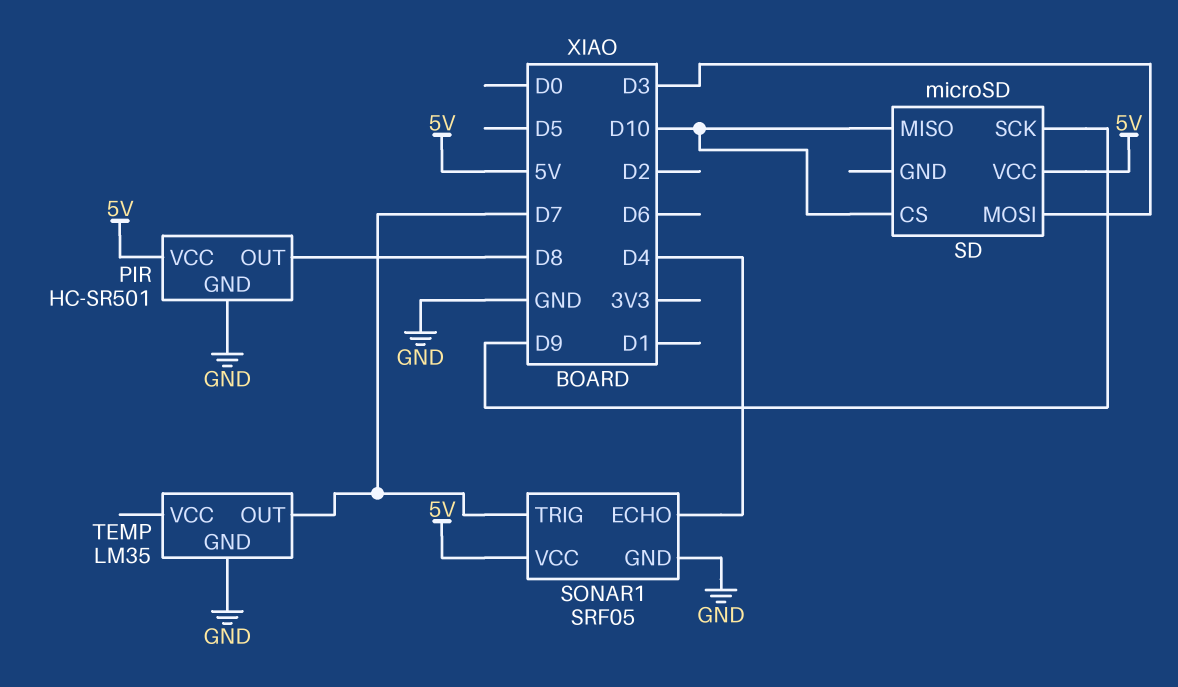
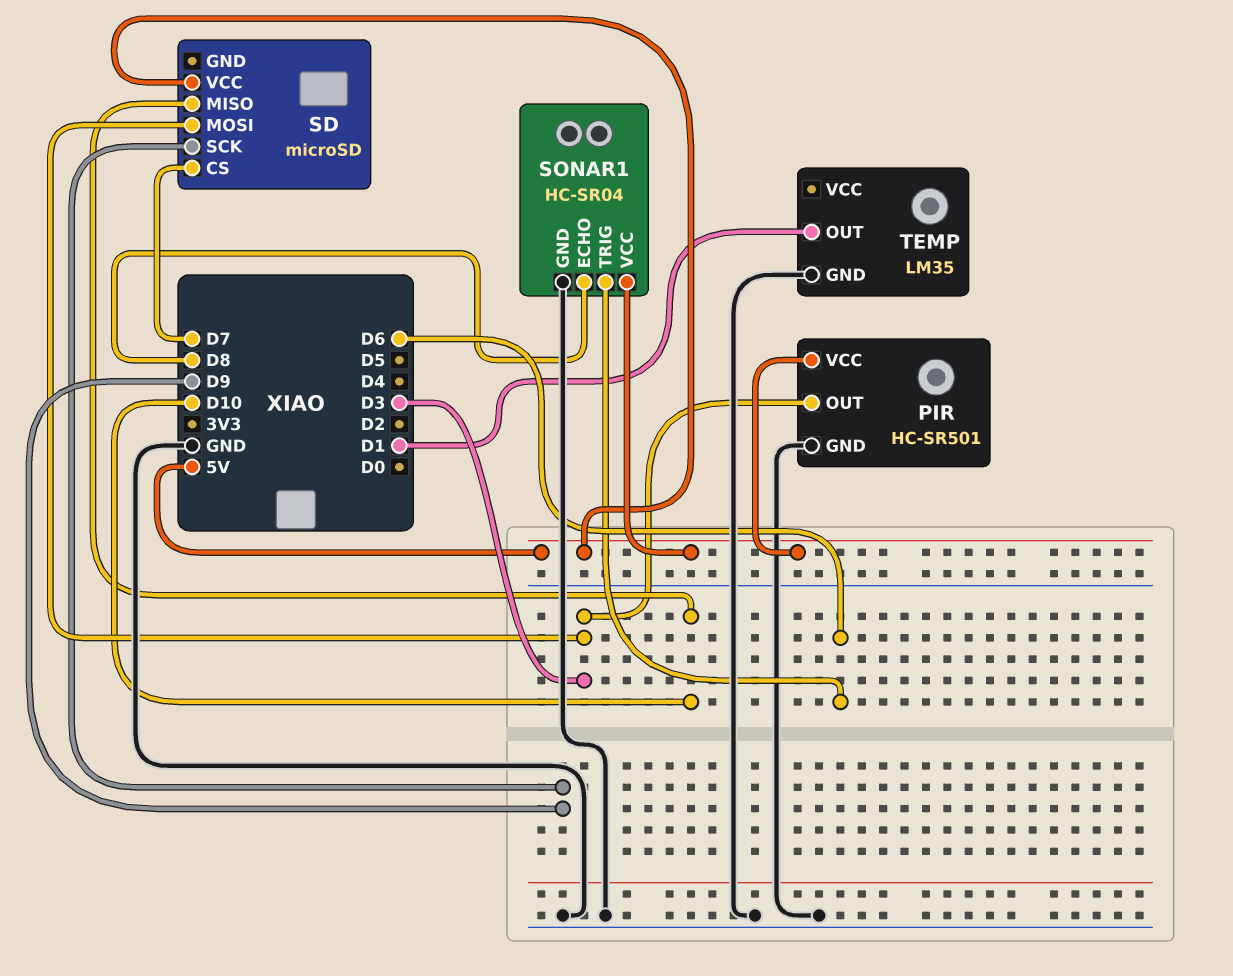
PIR pin OUT: D8 -> D3
SD pin CS: D10 -> D7
SONAR1: SRF05 -> HC-SR04
SONAR1 pin ECHO: D4 -> D8
SONAR1 pin TRIG: D7 -> D6
TEMP pin OUT: D7 -> D1

